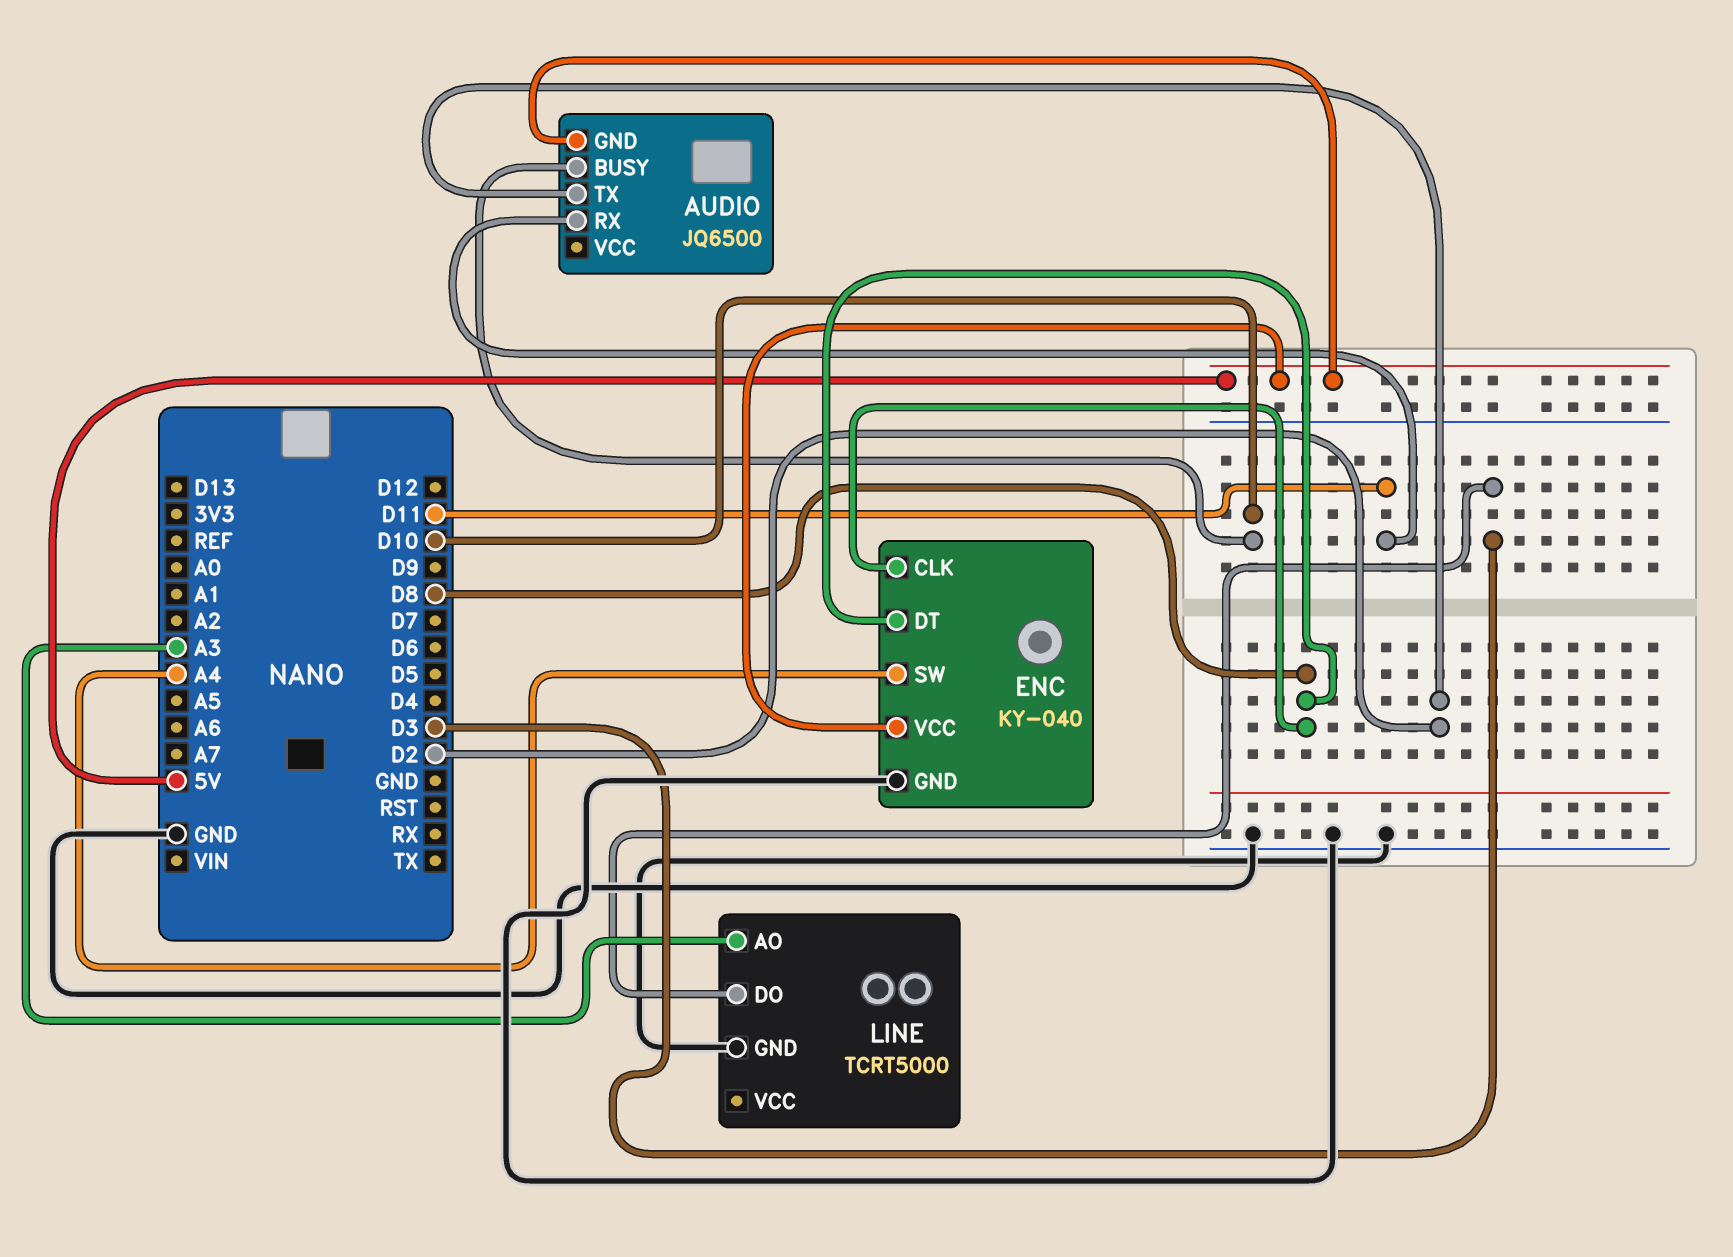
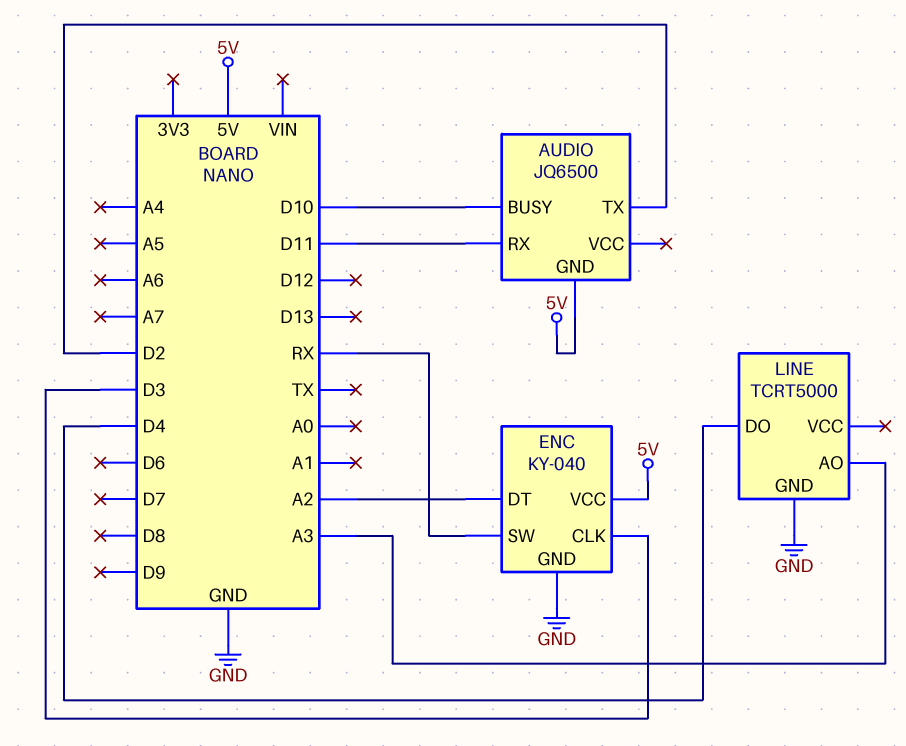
ENC pin CLK: D8 -> D3
ENC pin DT: D8 -> A2
ENC pin SW: A4 -> RX
LINE pin DO: D3 -> D4

